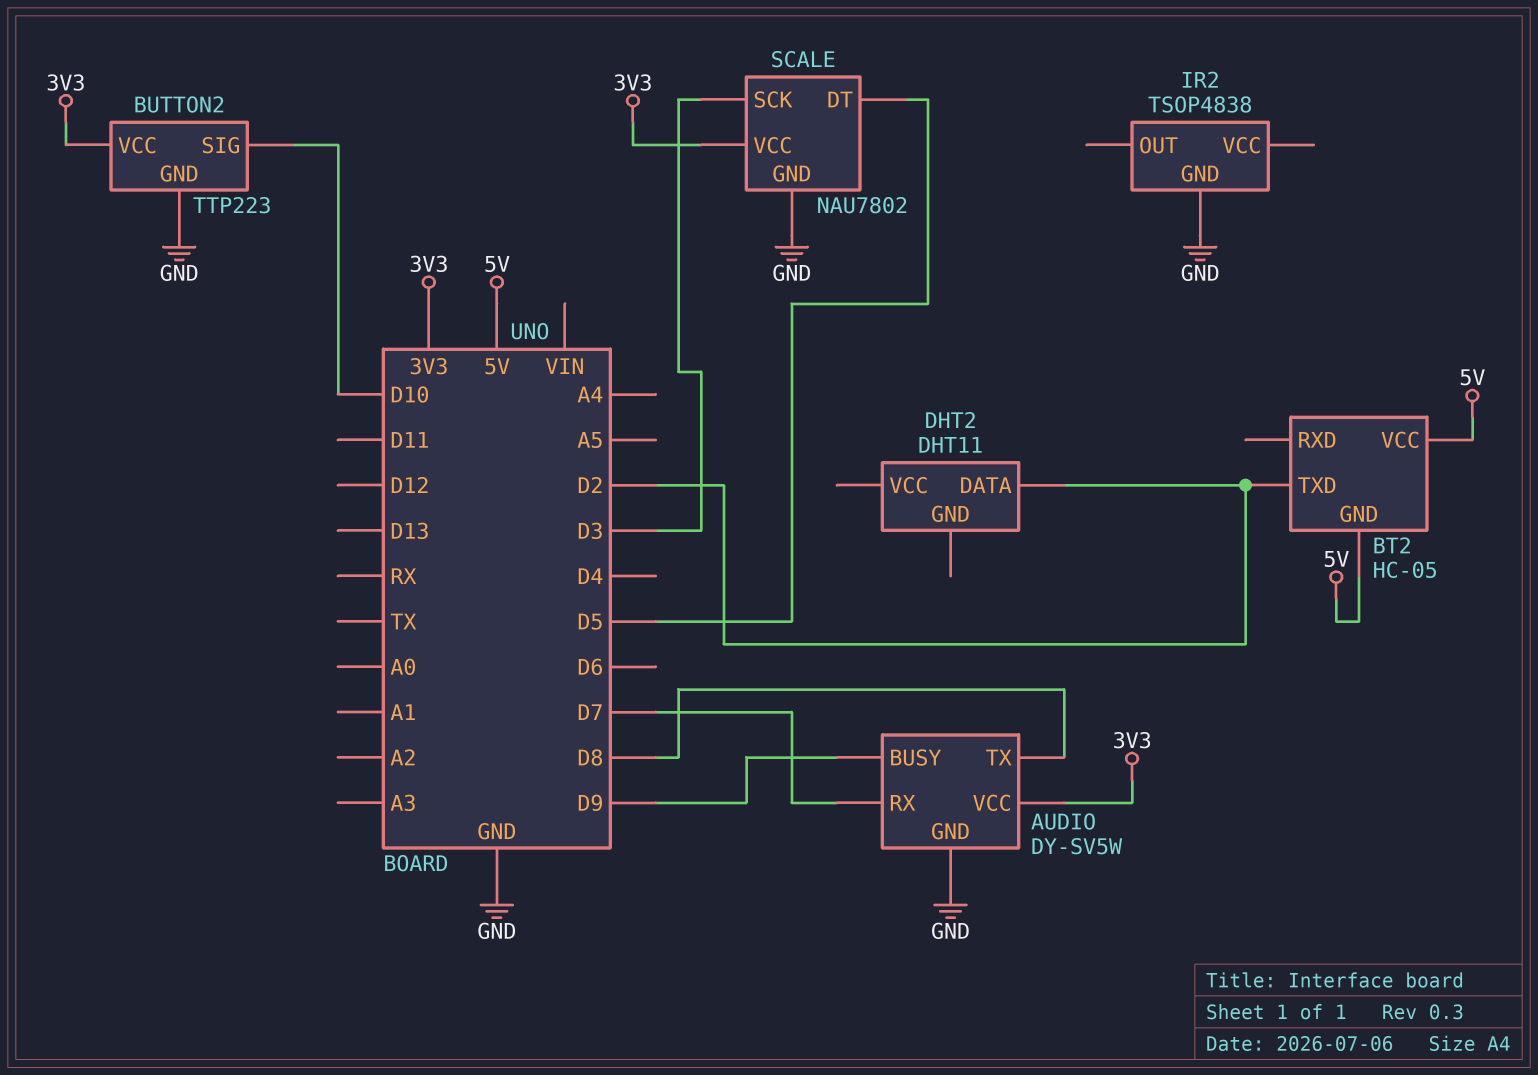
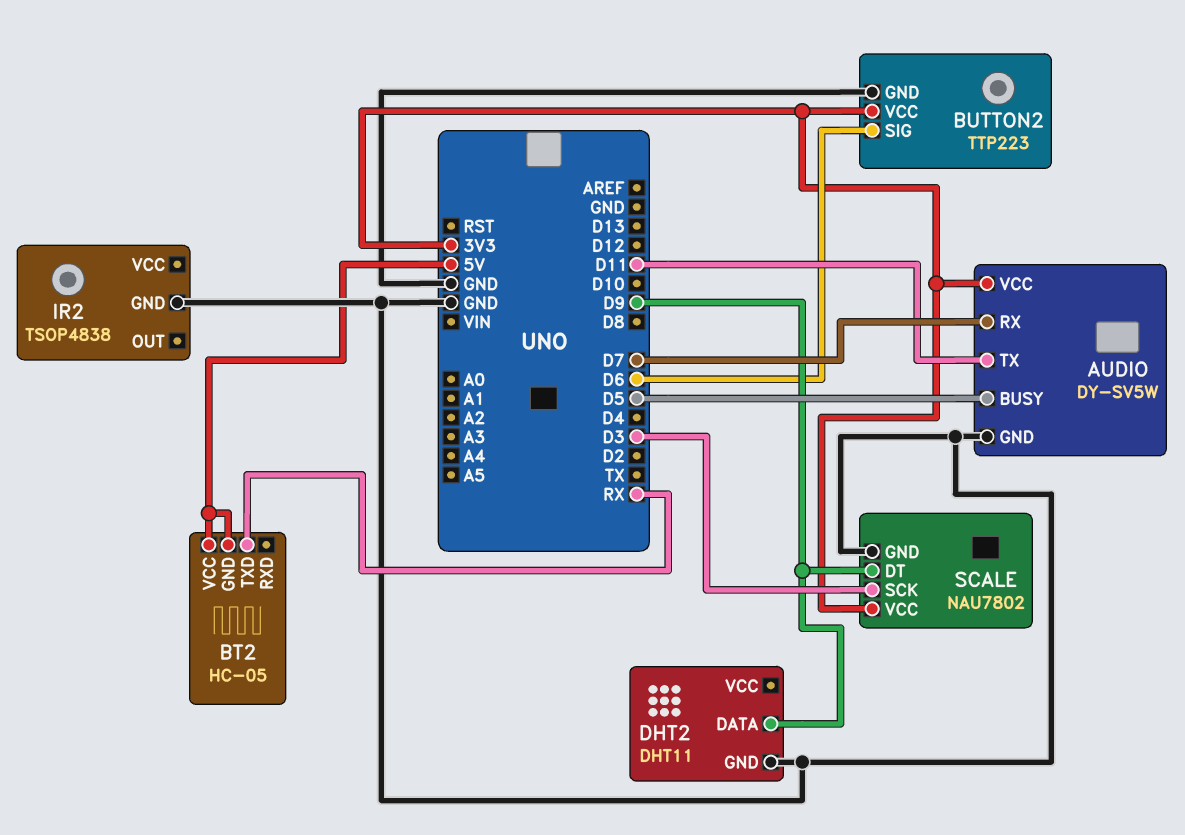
AUDIO pin BUSY: D9 -> D5
AUDIO pin TX: D8 -> D11
BT2 pin TXD: D2 -> RX
BUTTON2 pin SIG: D10 -> D6
DHT2 pin DATA: D2 -> D9
DHT2 pin GND: none -> GND
SCALE pin DT: D5 -> D9

